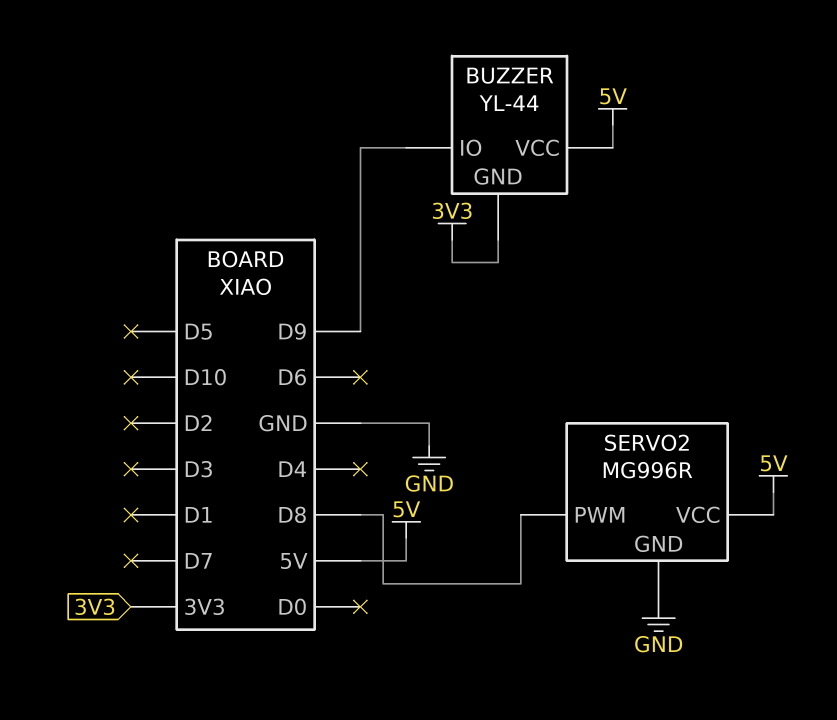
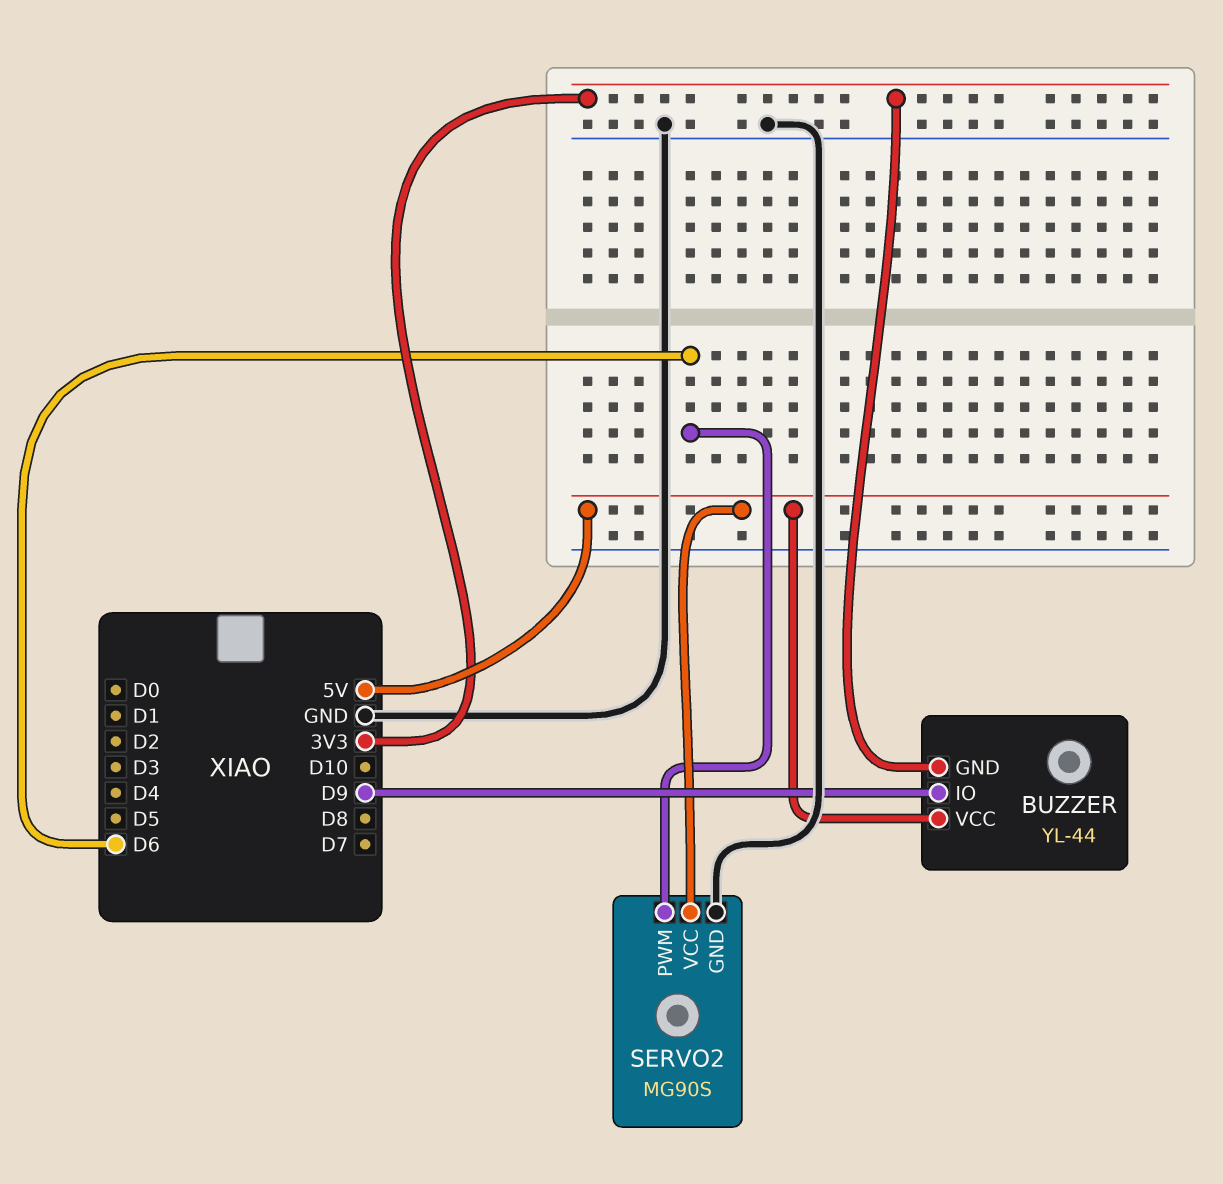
SERVO2: MG996R -> MG90S
SERVO2 pin PWM: D8 -> D6

